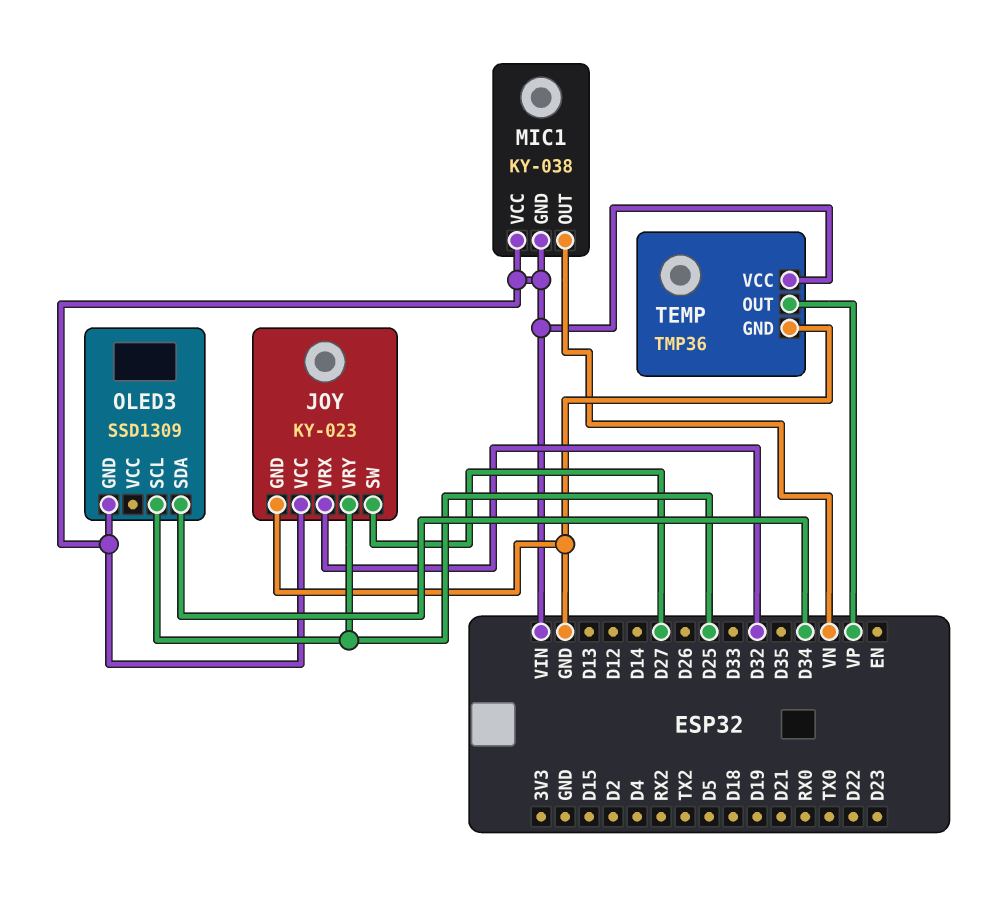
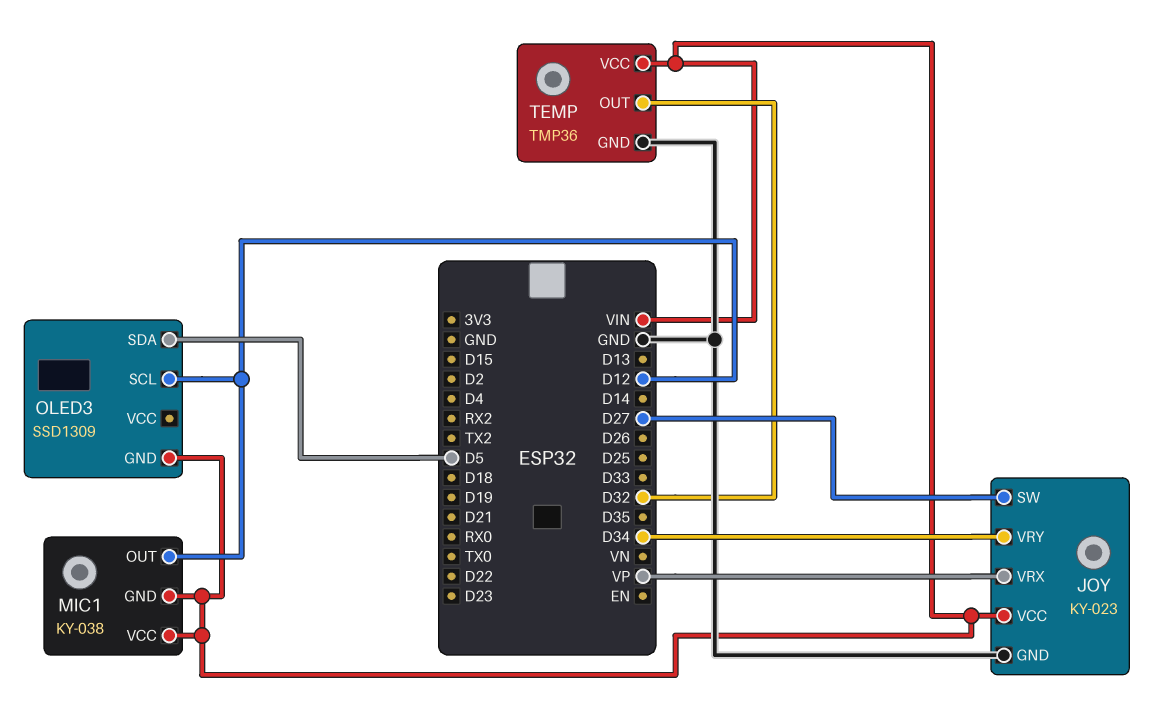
JOY pin VRX: D32 -> VP
JOY pin VRY: D25 -> D34
MIC1 pin OUT: VN -> D12
OLED3 pin SCL: D25 -> D12
OLED3 pin SDA: D34 -> D5
TEMP pin OUT: VP -> D32

